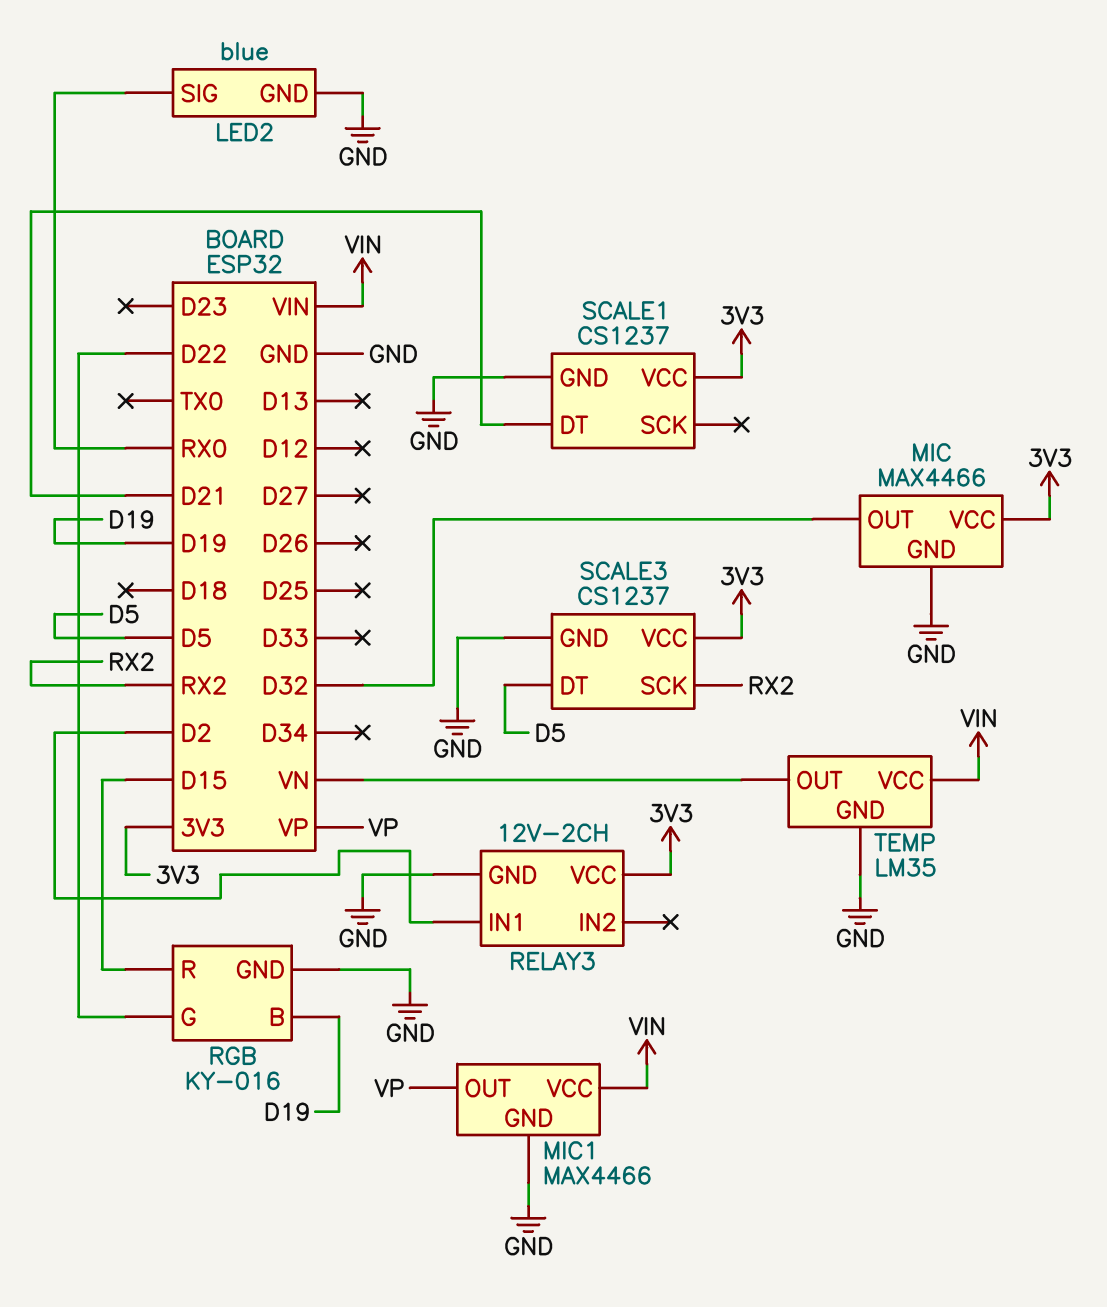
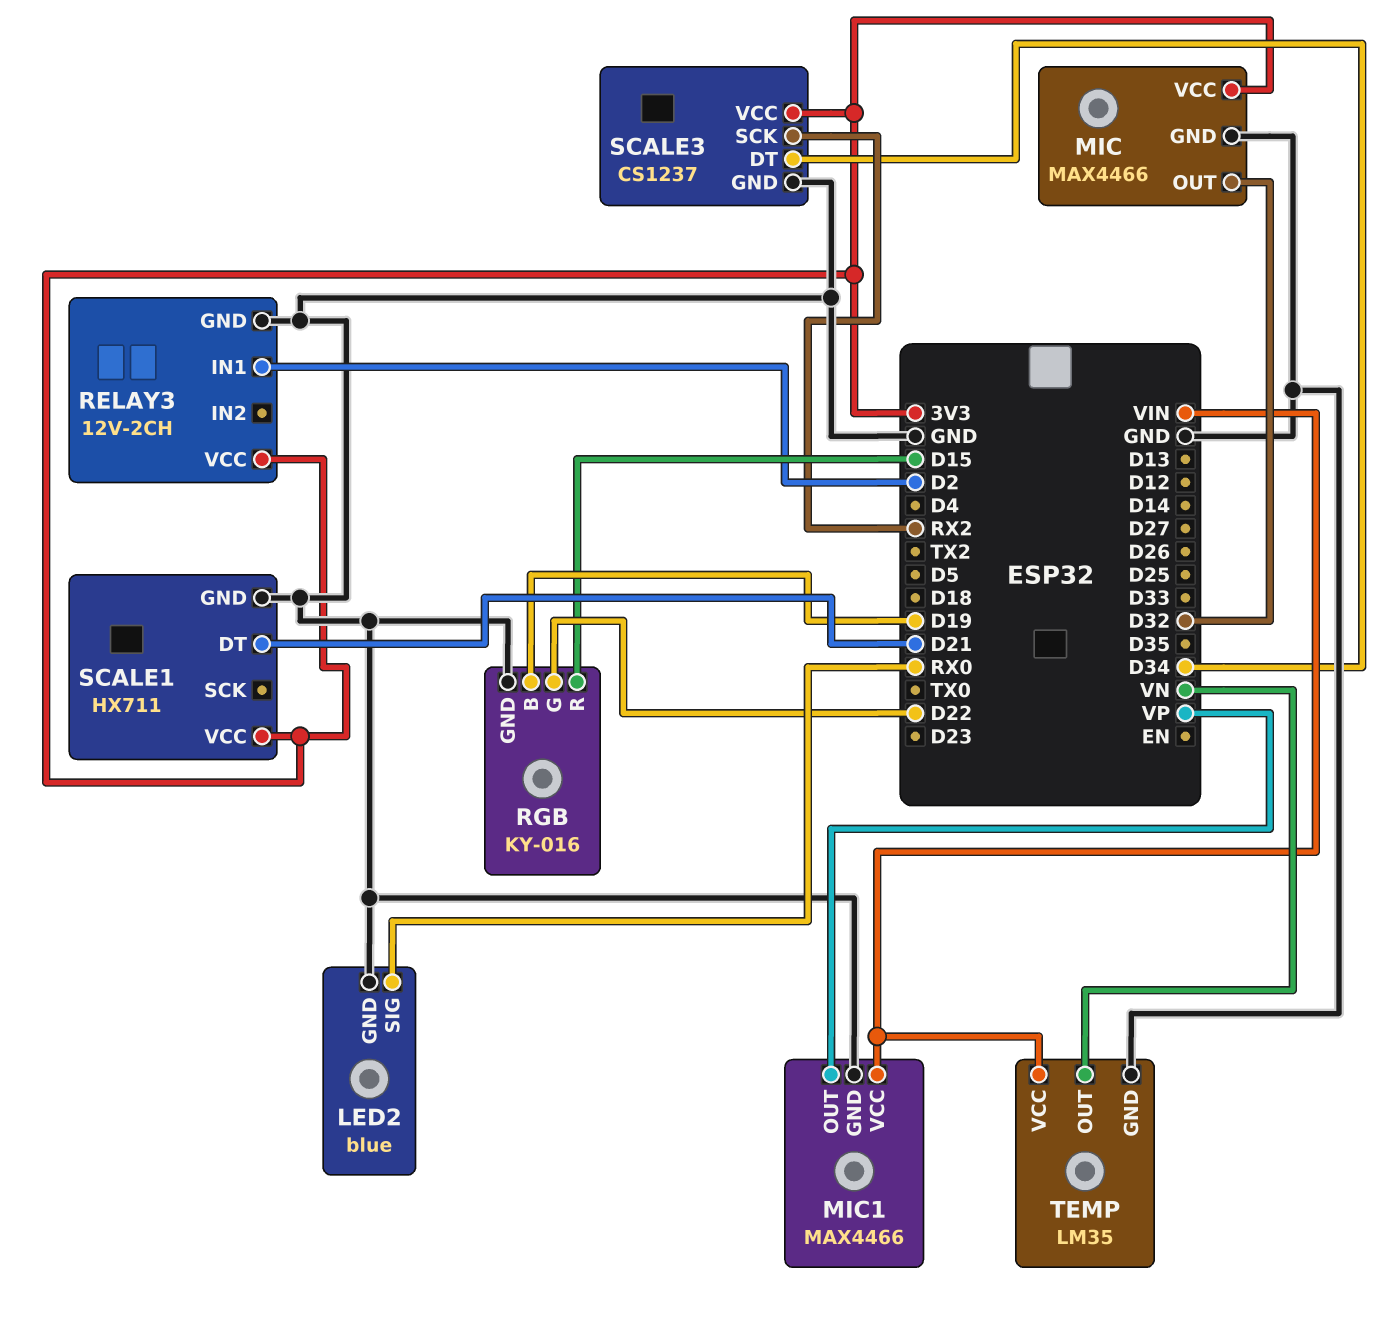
SCALE1: CS1237 -> HX711
SCALE3 pin DT: D5 -> D34

